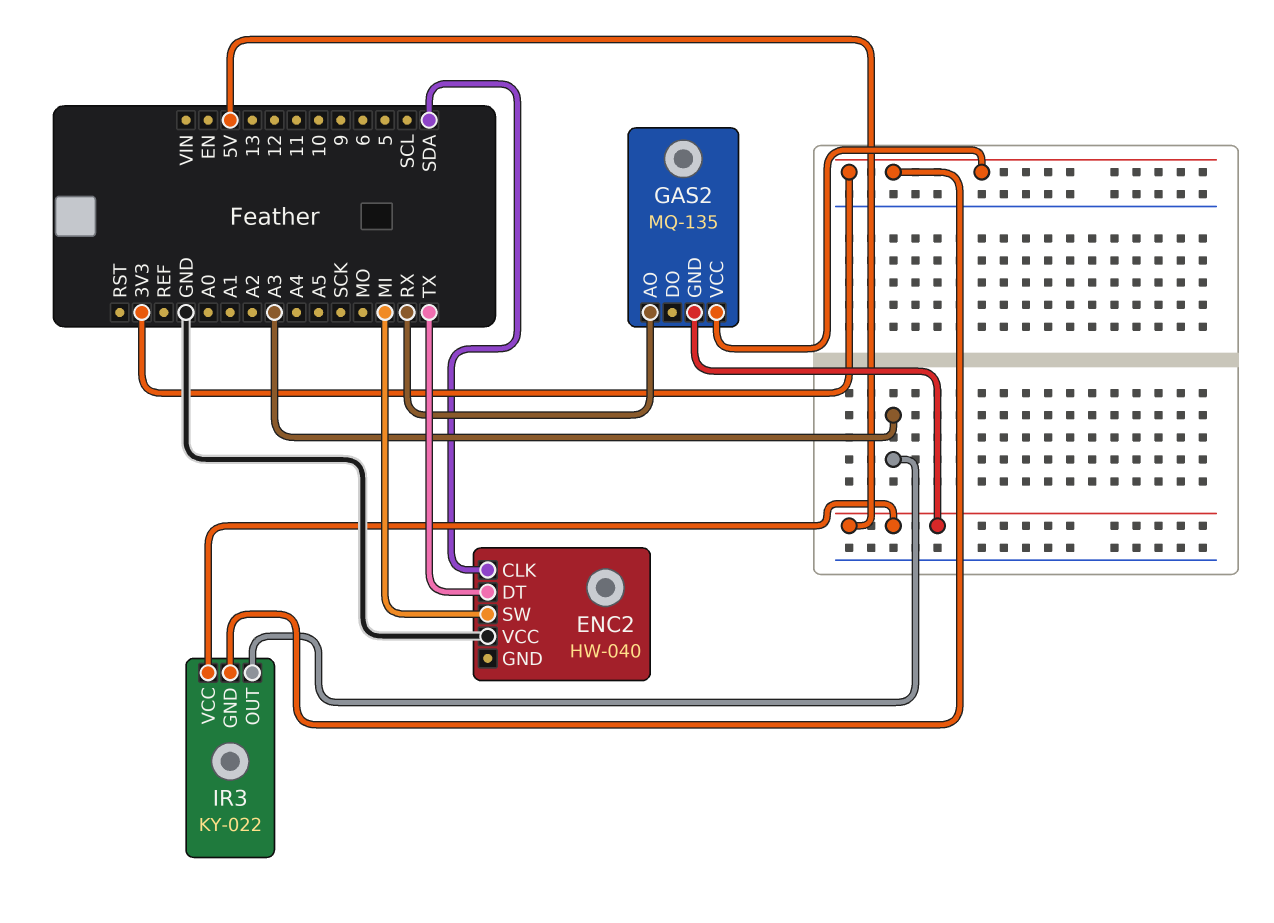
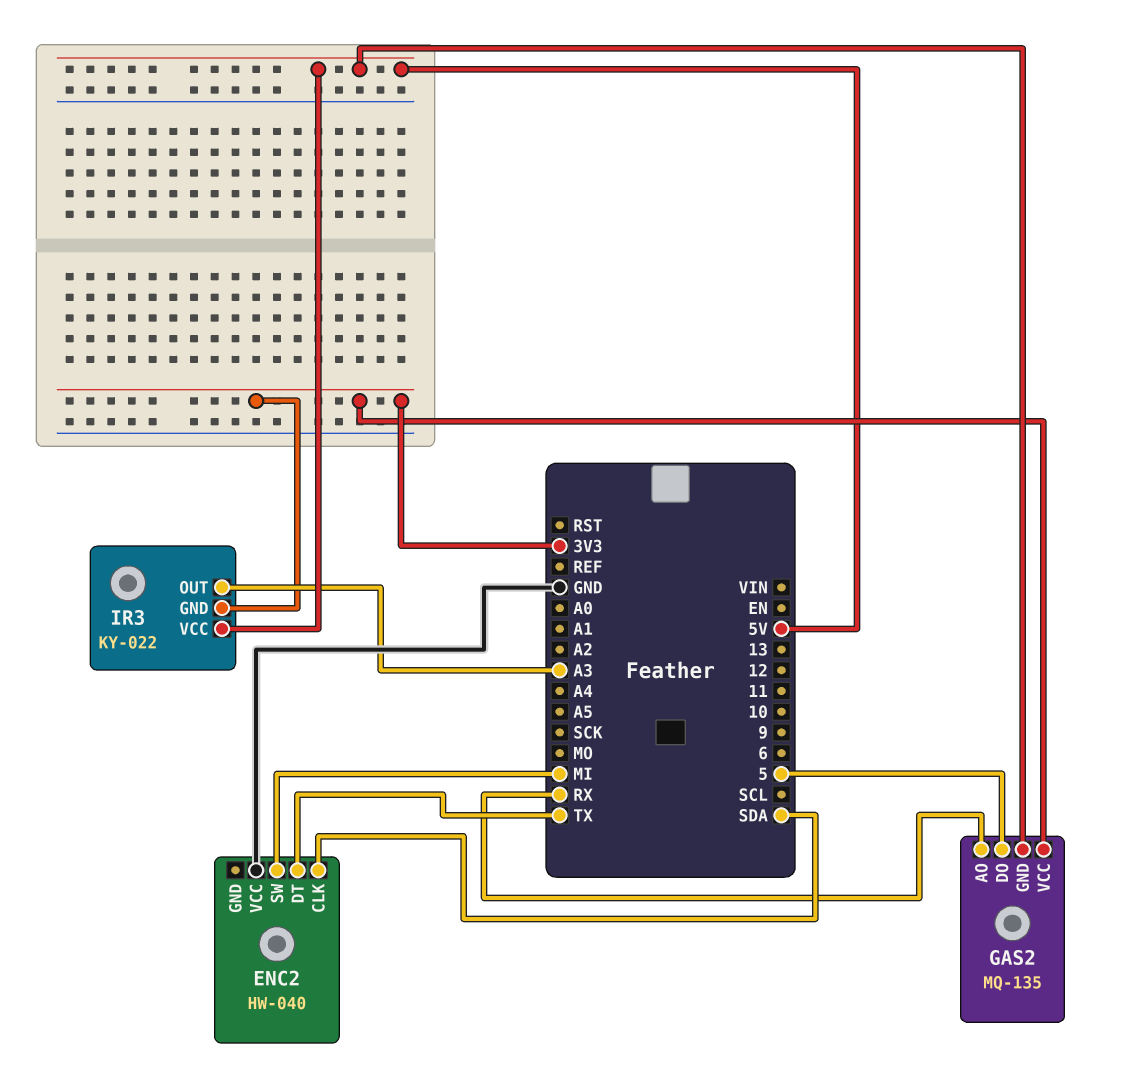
GAS2 pin DO: none -> 5

